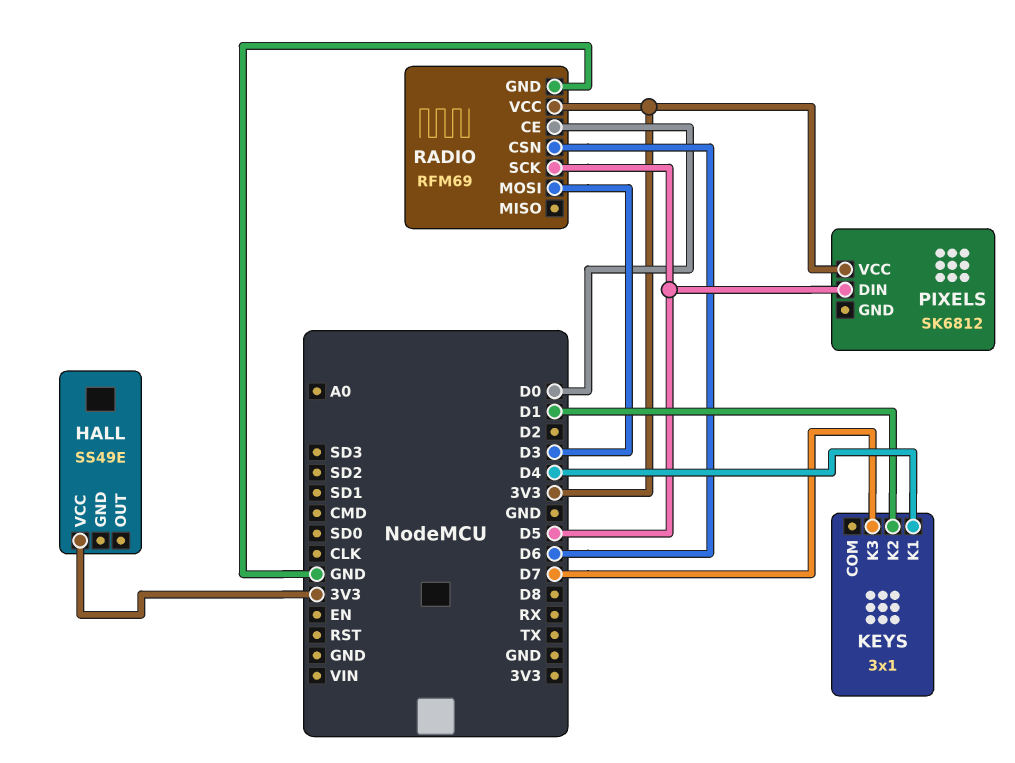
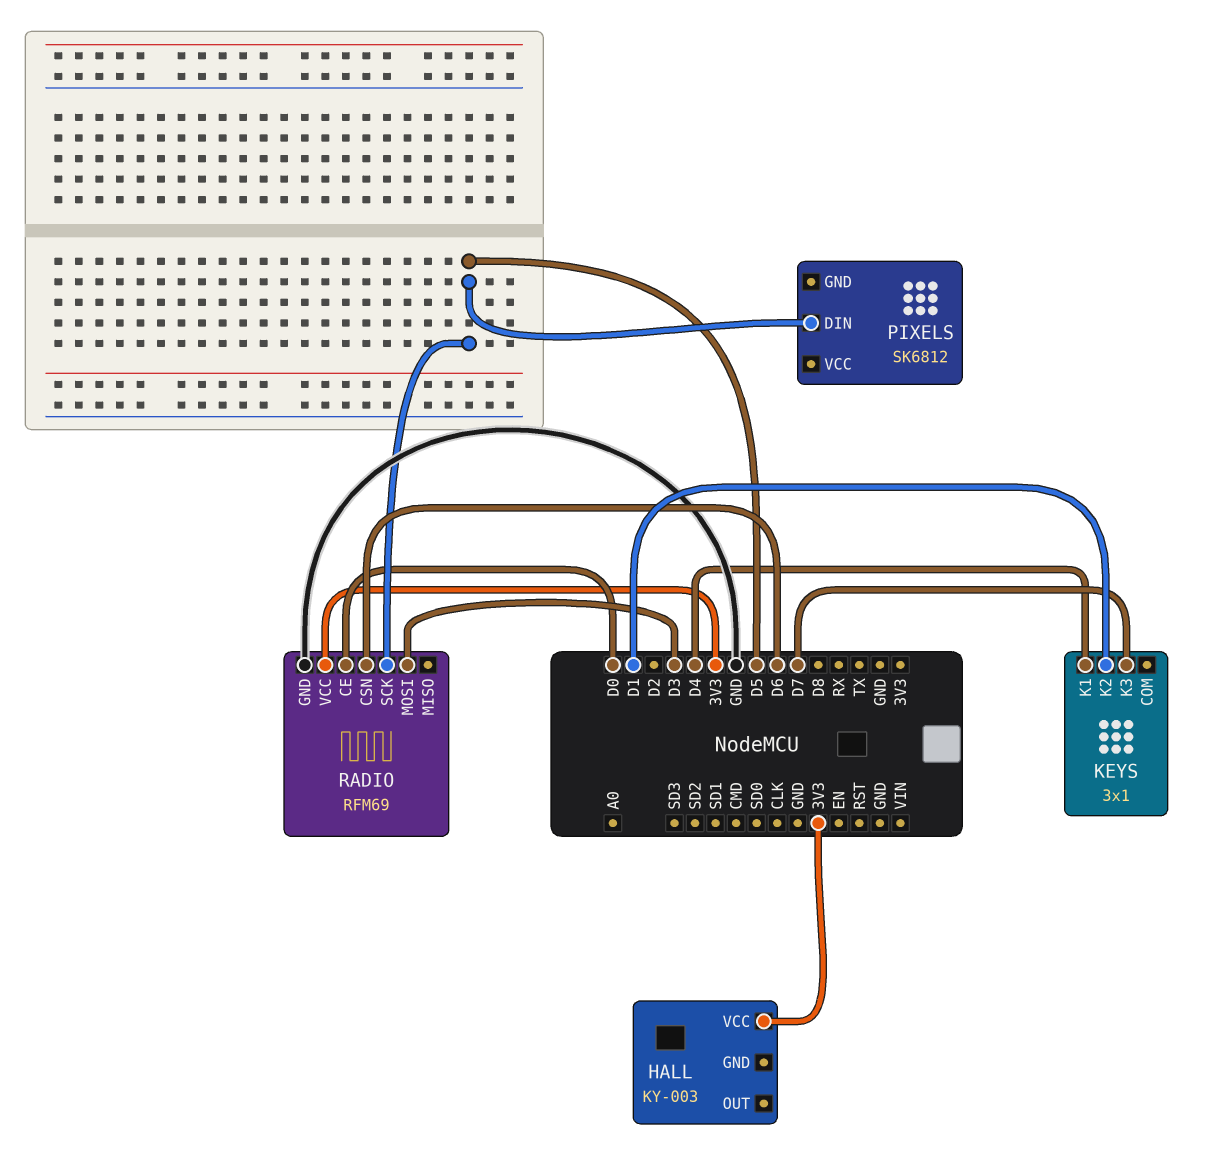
HALL: SS49E -> KY-003
PIXELS pin VCC: 3V3 -> none

